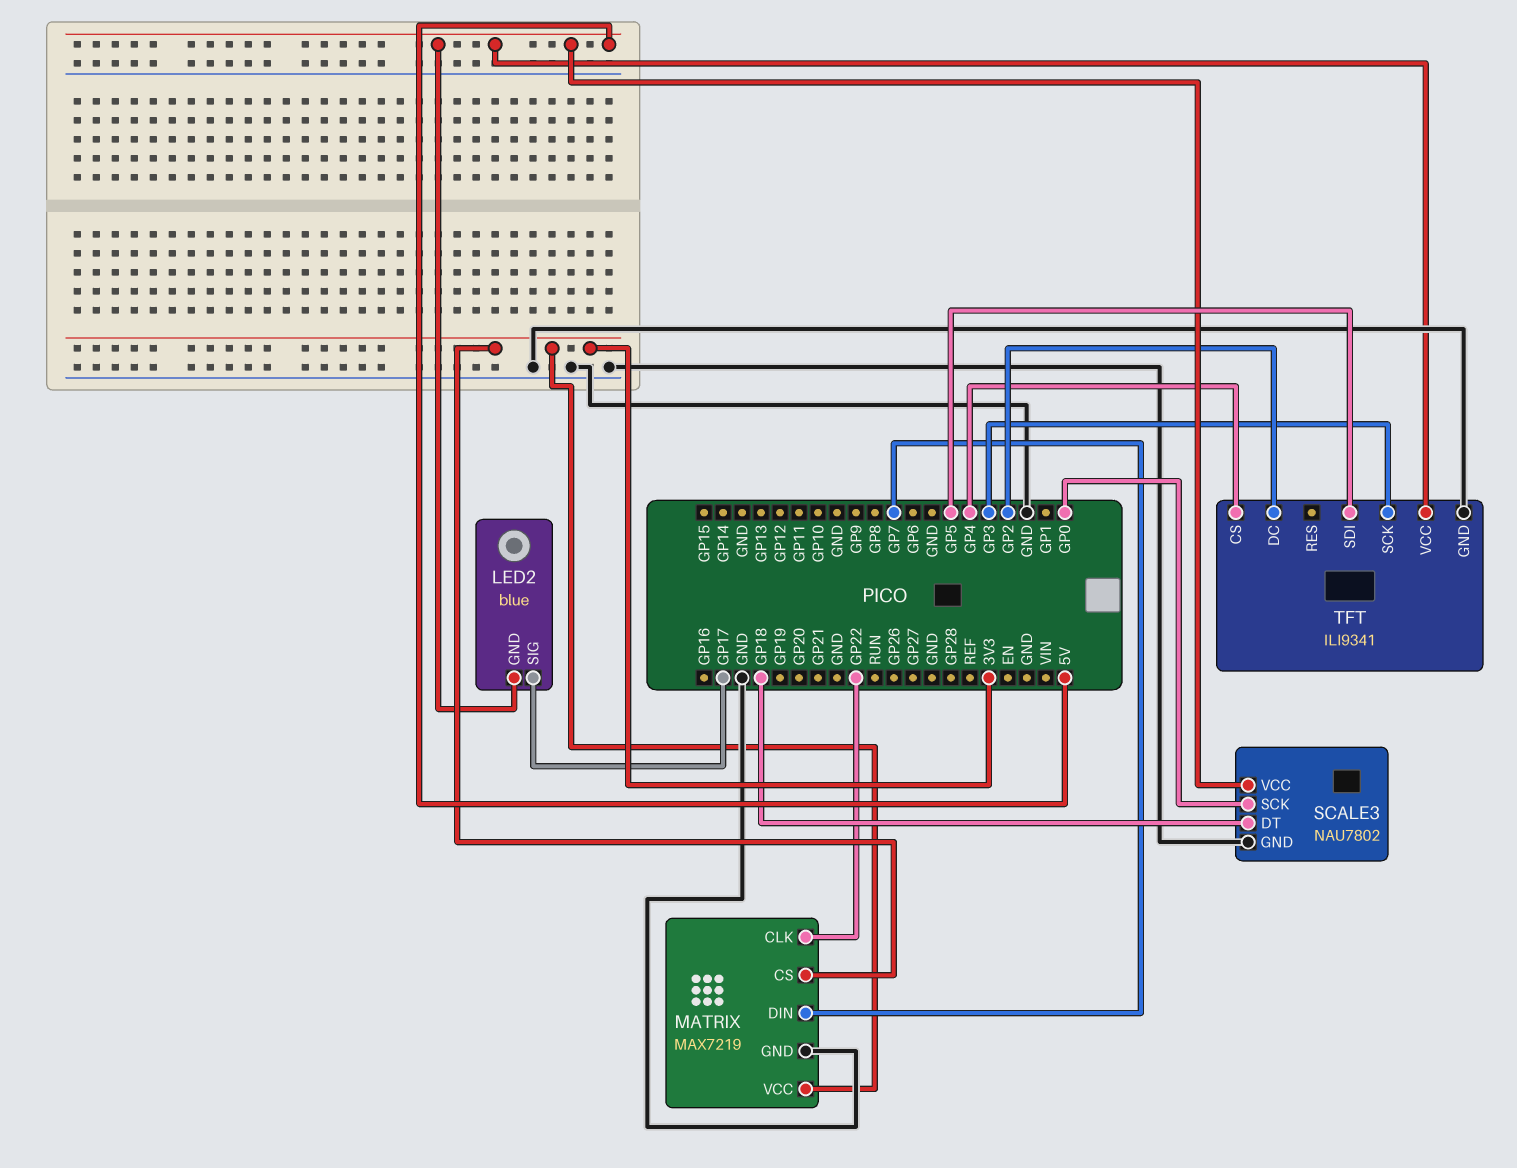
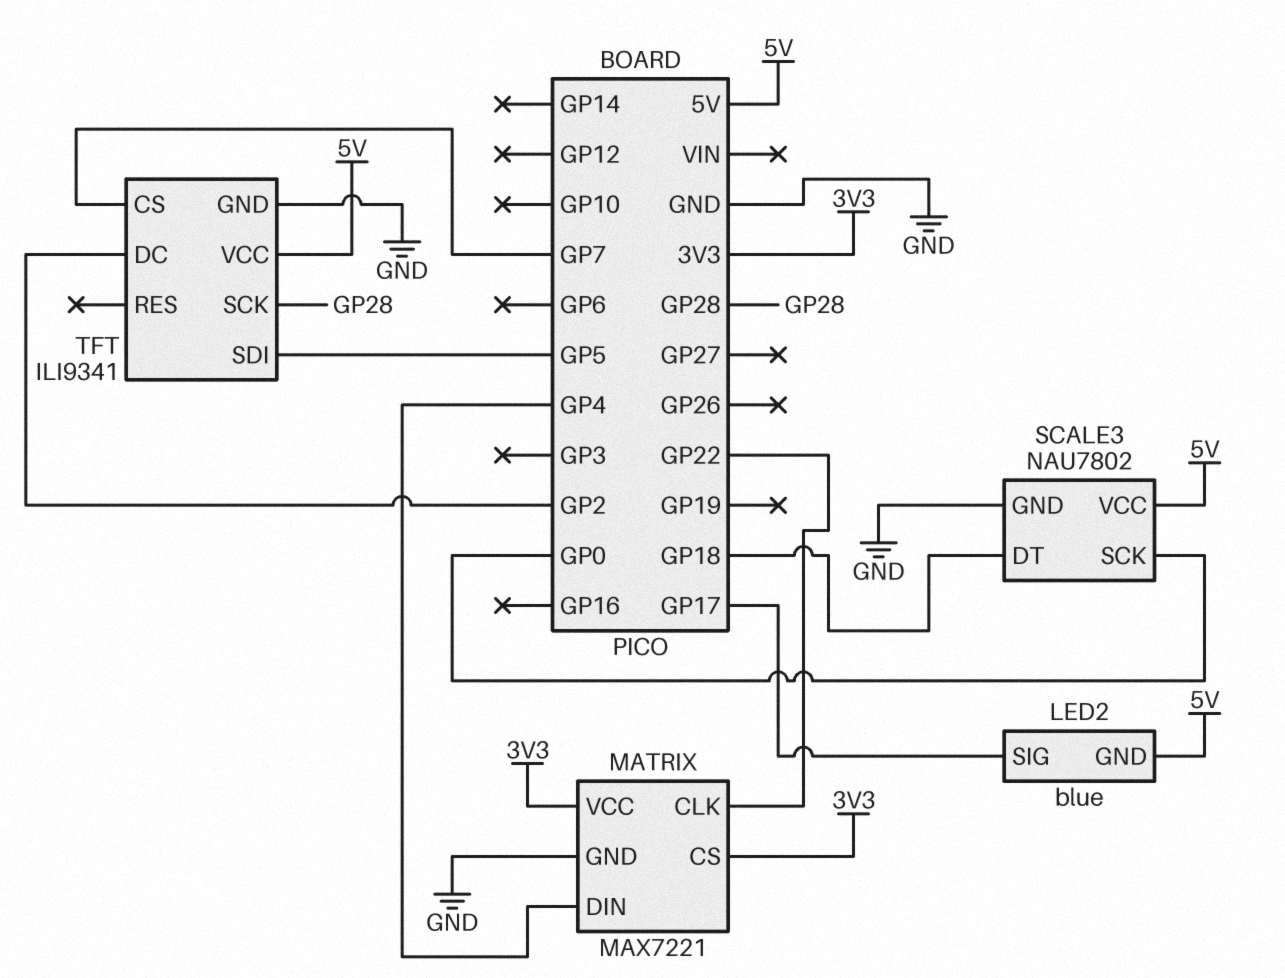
MATRIX: MAX7219 -> MAX7221
MATRIX pin DIN: GP7 -> GP4
TFT pin CS: GP4 -> GP7
TFT pin SCK: GP3 -> GP28

